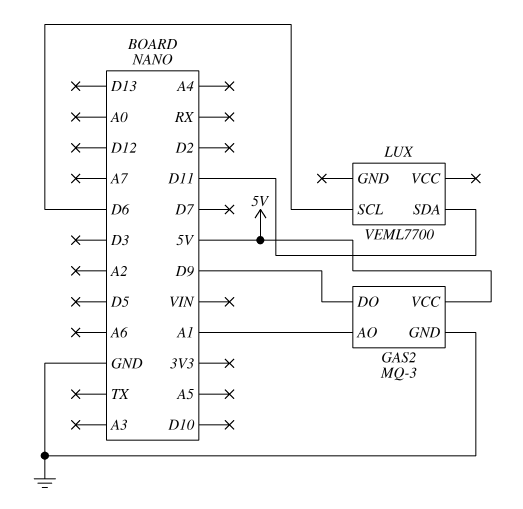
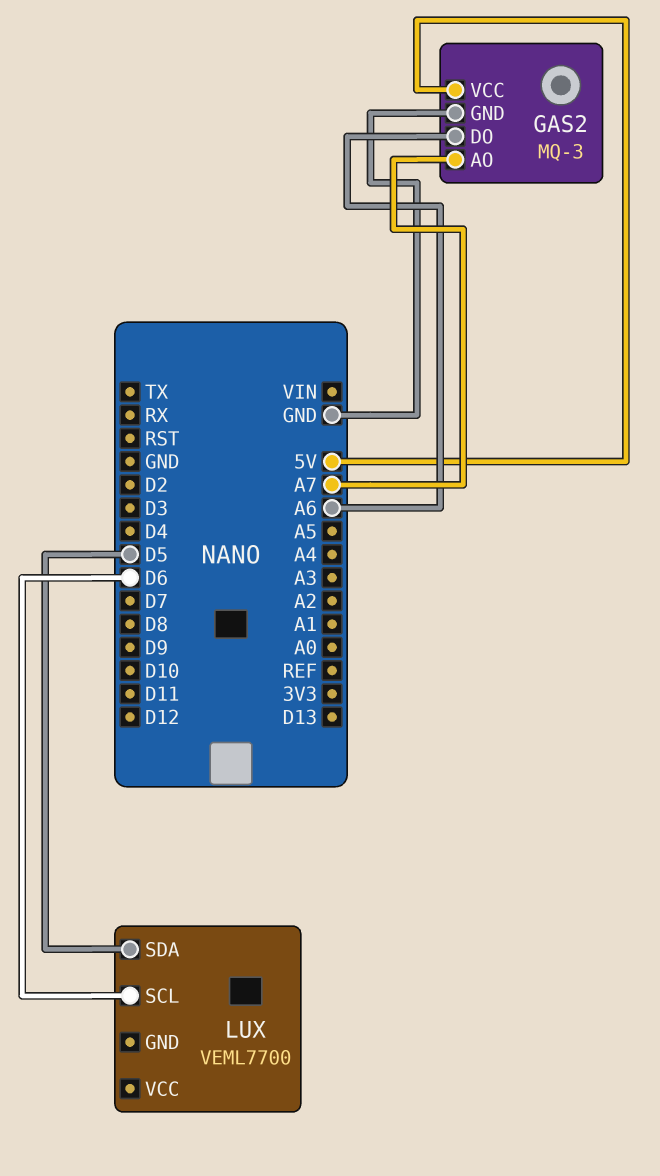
GAS2 pin AO: A1 -> A7
GAS2 pin DO: D9 -> A6
LUX pin SDA: D11 -> D5

